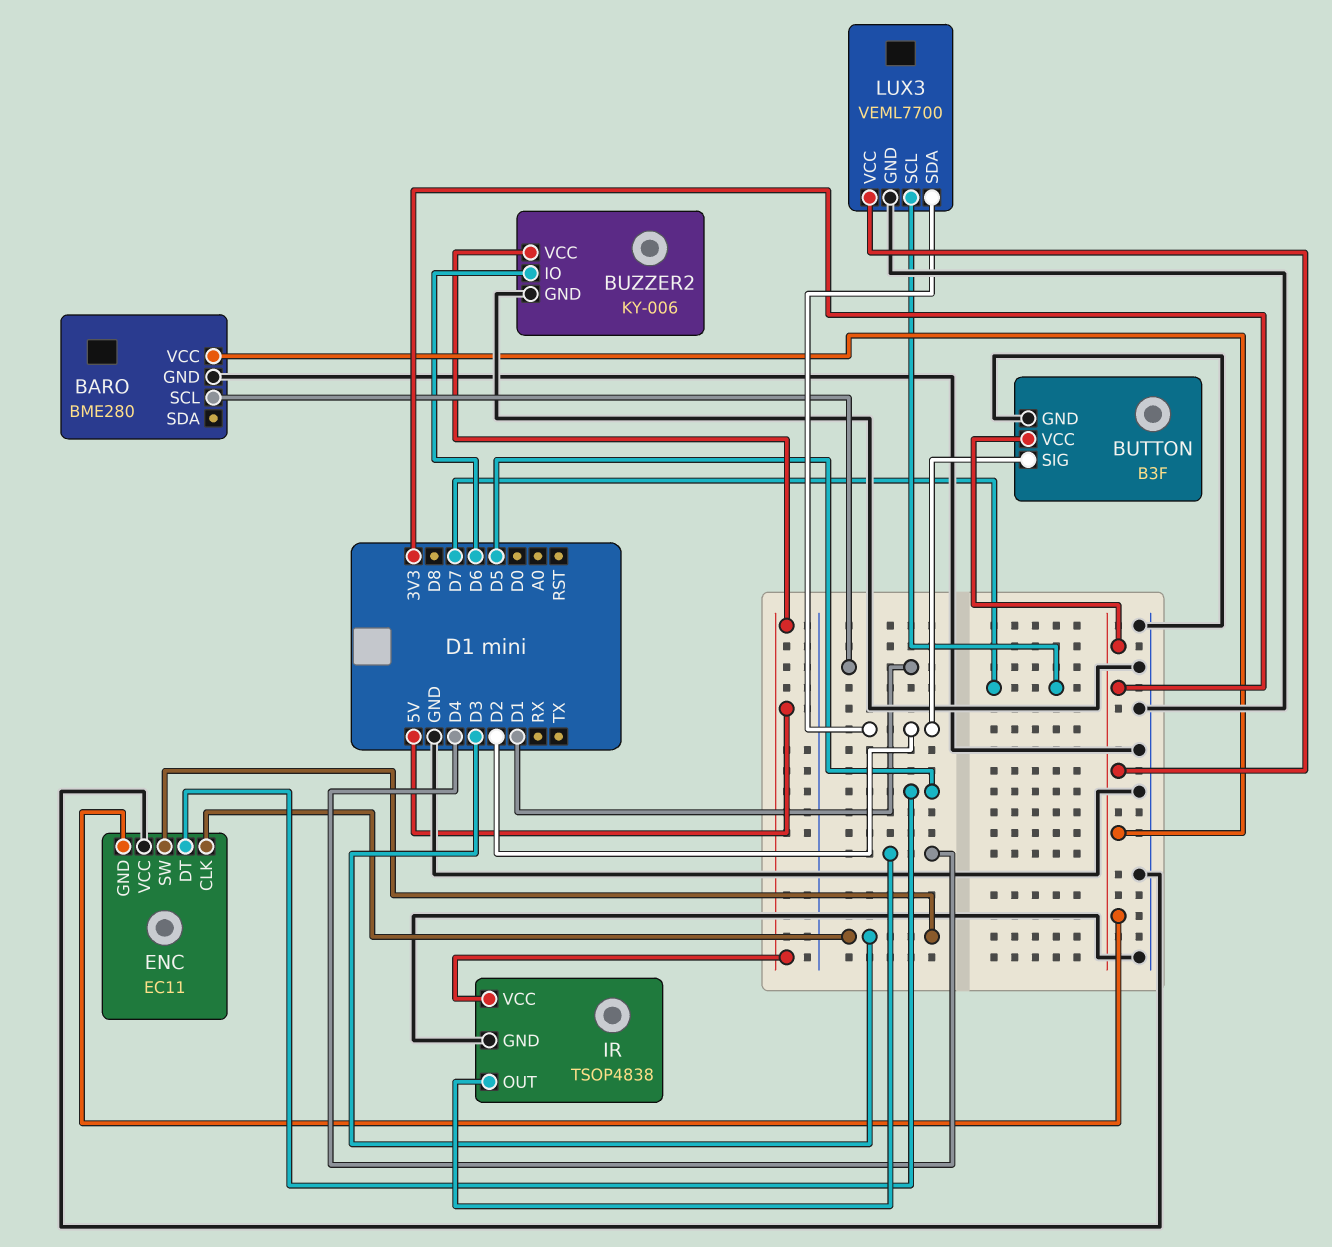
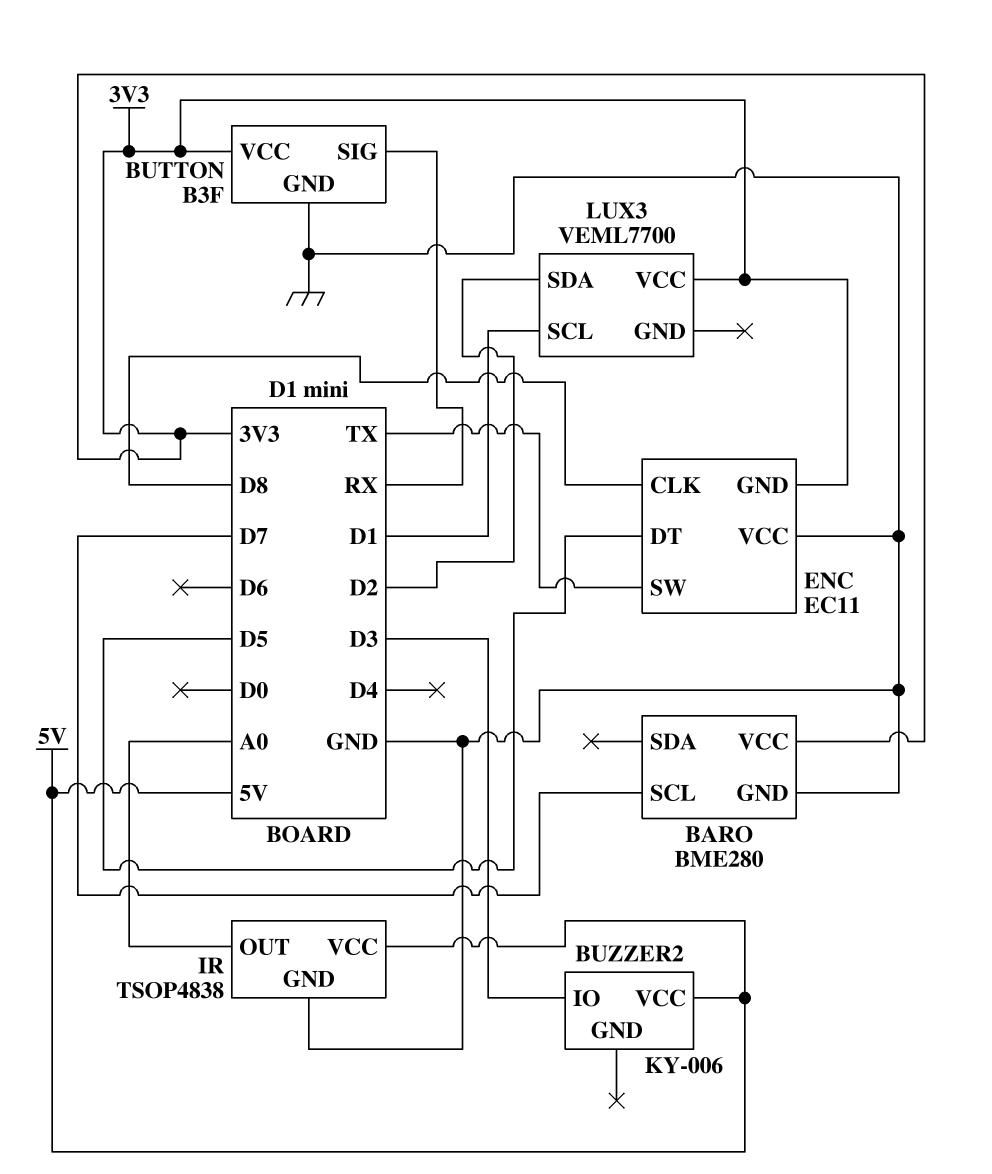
BARO pin SCL: D1 -> D7
BUTTON pin SIG: D2 -> RX
BUZZER2 pin GND: GND -> none
BUZZER2 pin IO: D6 -> D3
ENC pin CLK: D3 -> D8
ENC pin SW: D3 -> TX
IR pin OUT: D4 -> A0
LUX3 pin GND: GND -> none
LUX3 pin SCL: D7 -> D1

